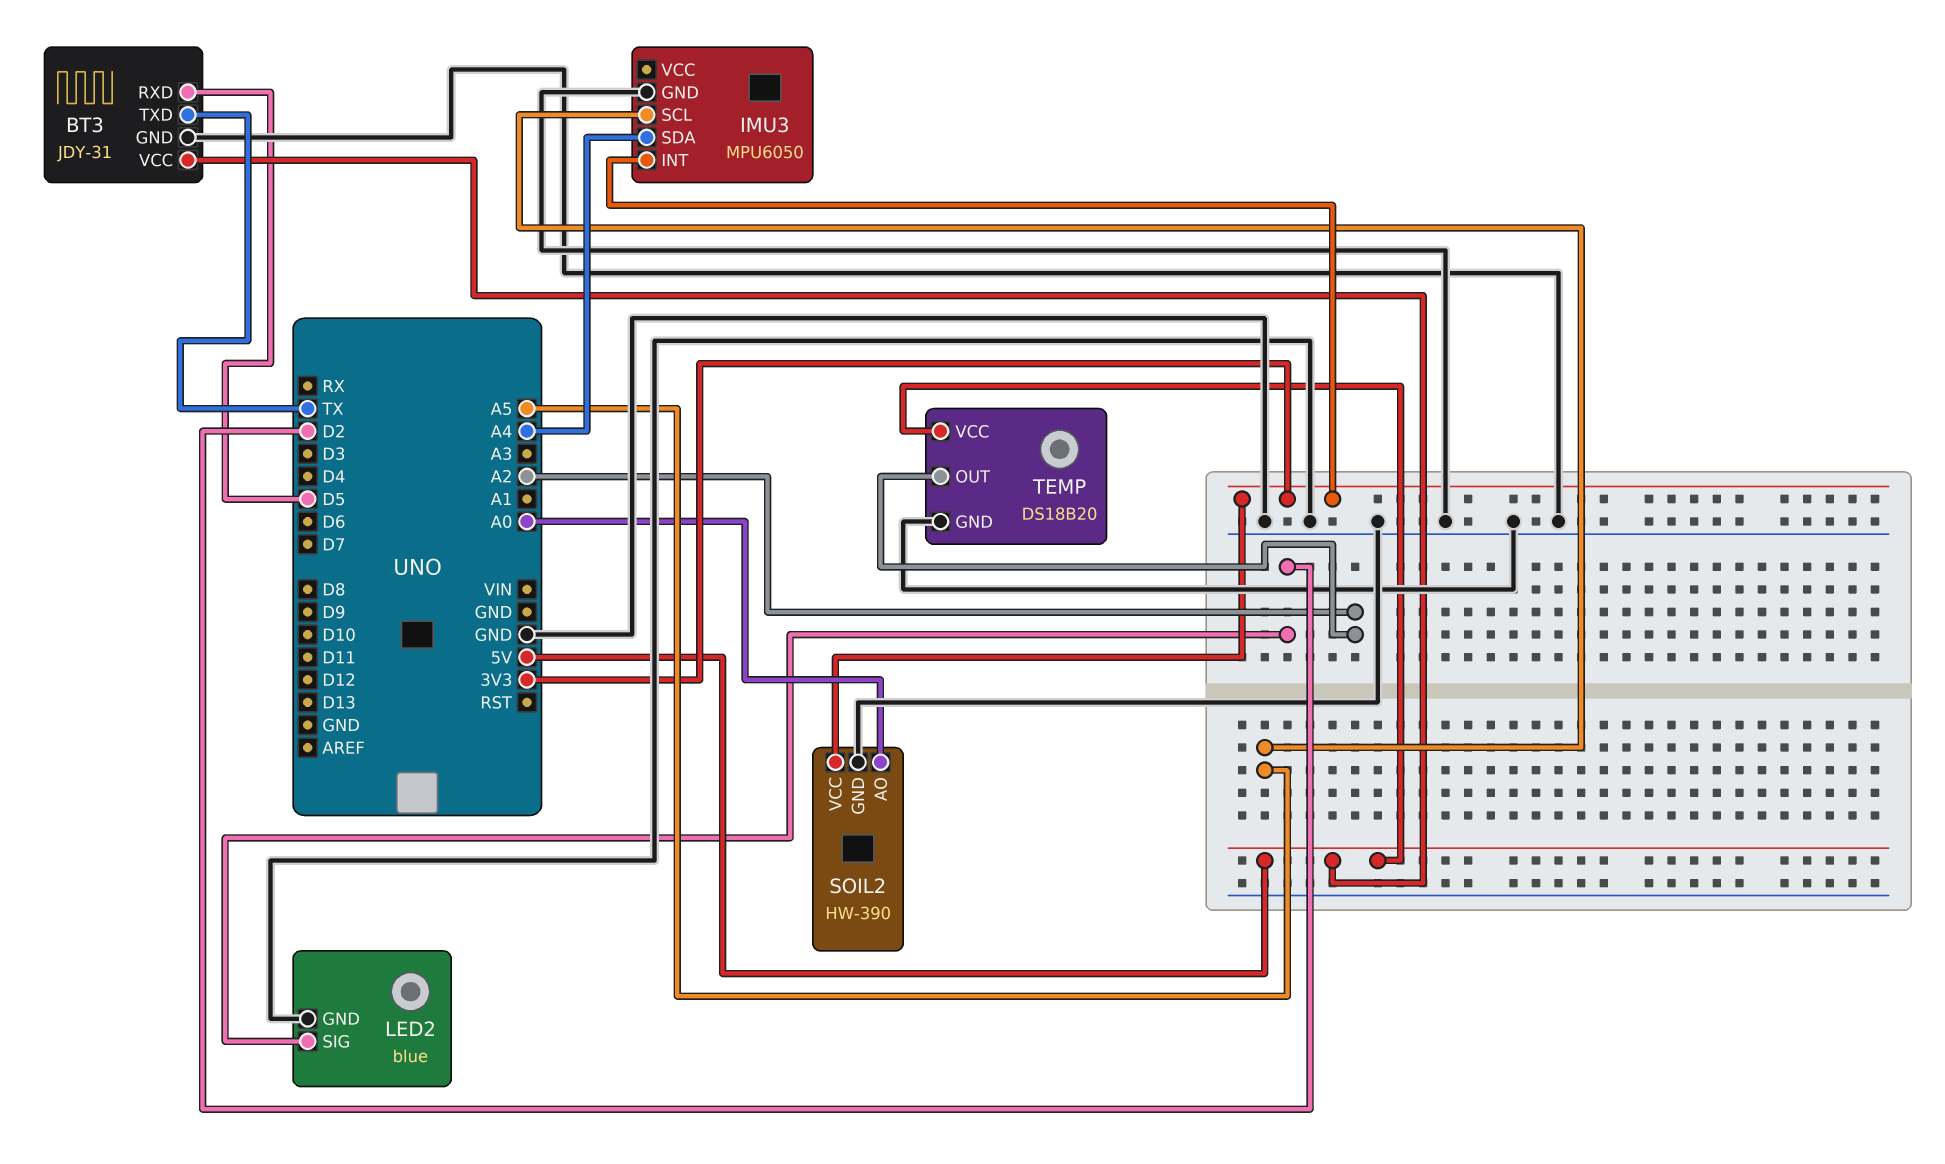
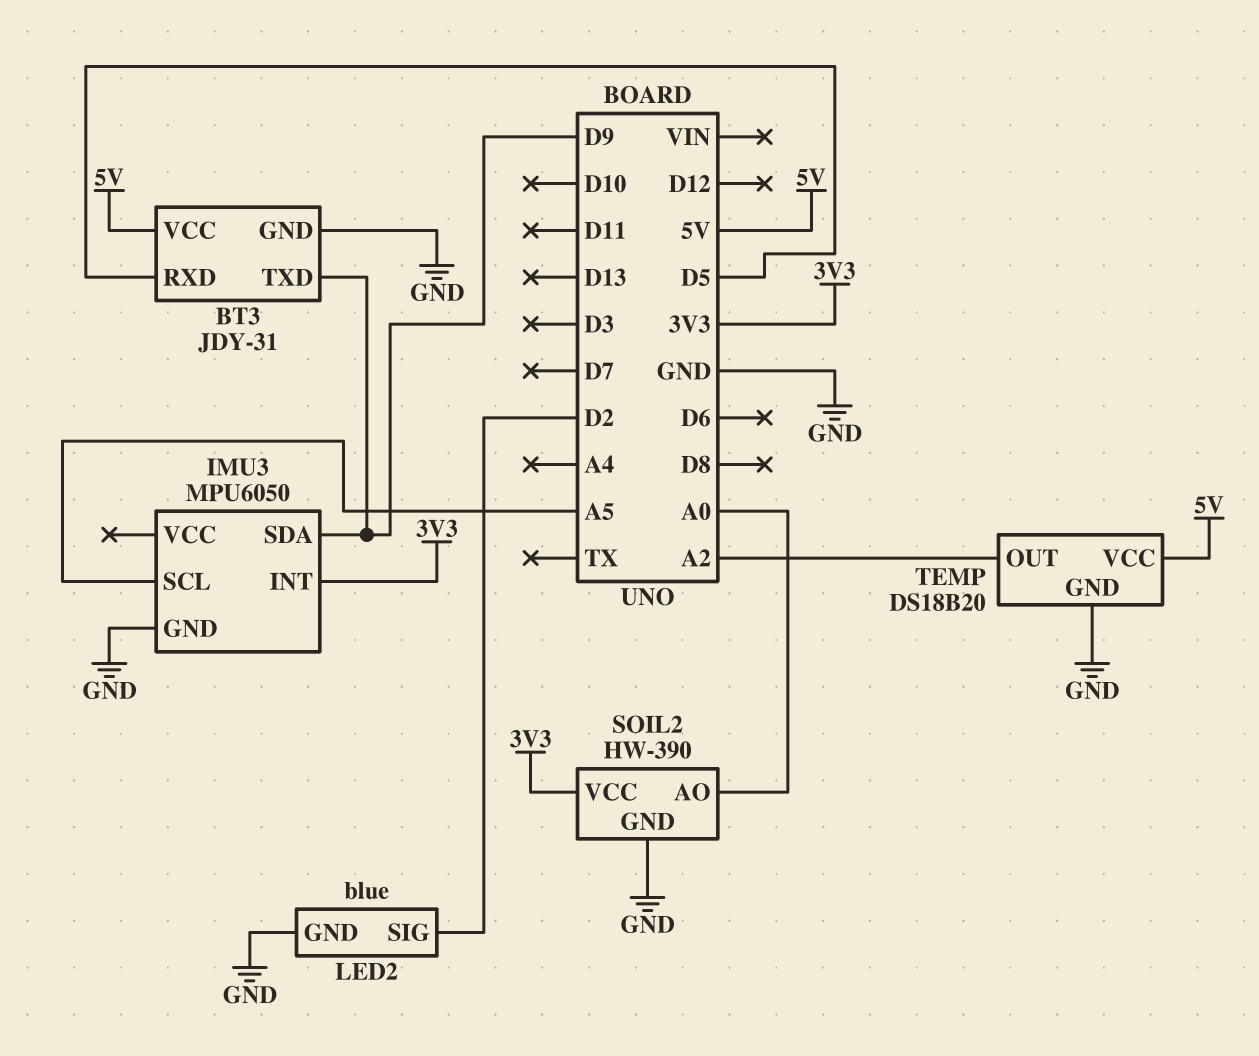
BT3 pin TXD: TX -> D9
IMU3 pin SDA: A4 -> D9

